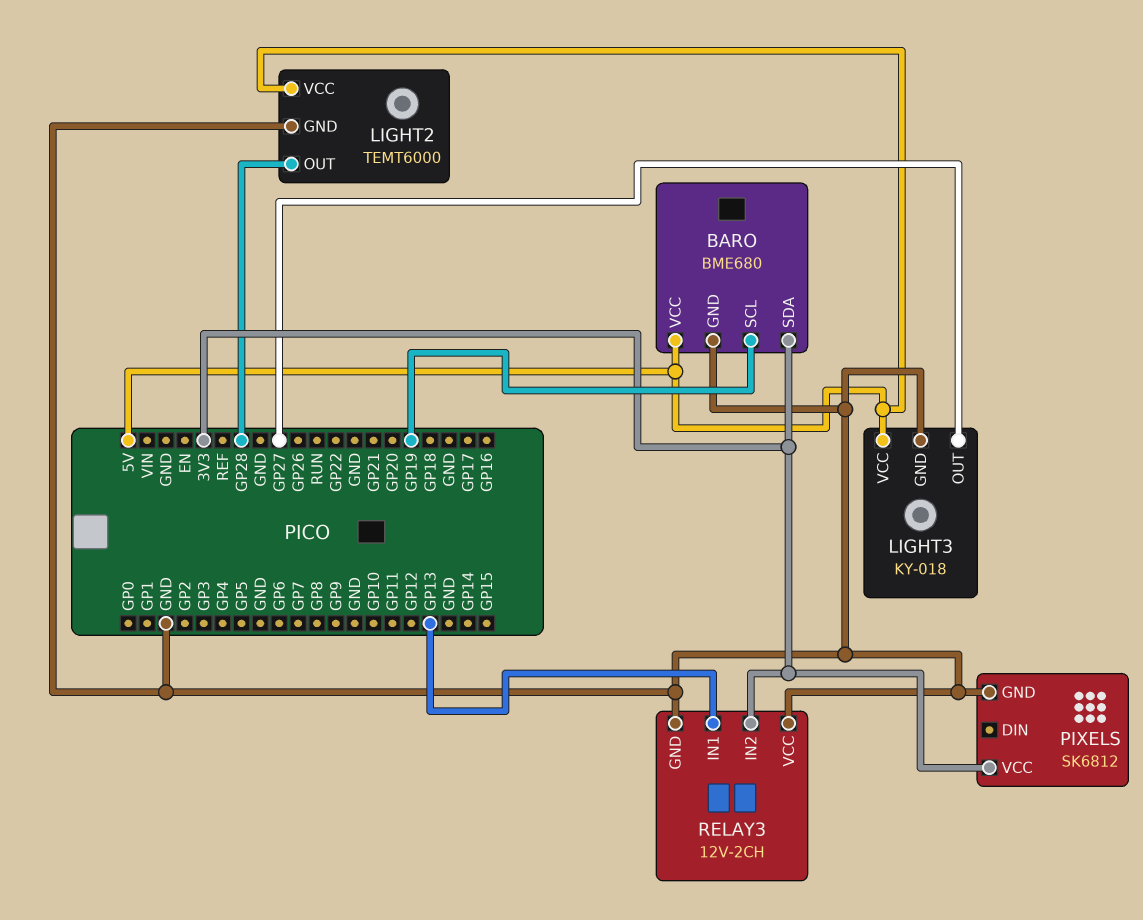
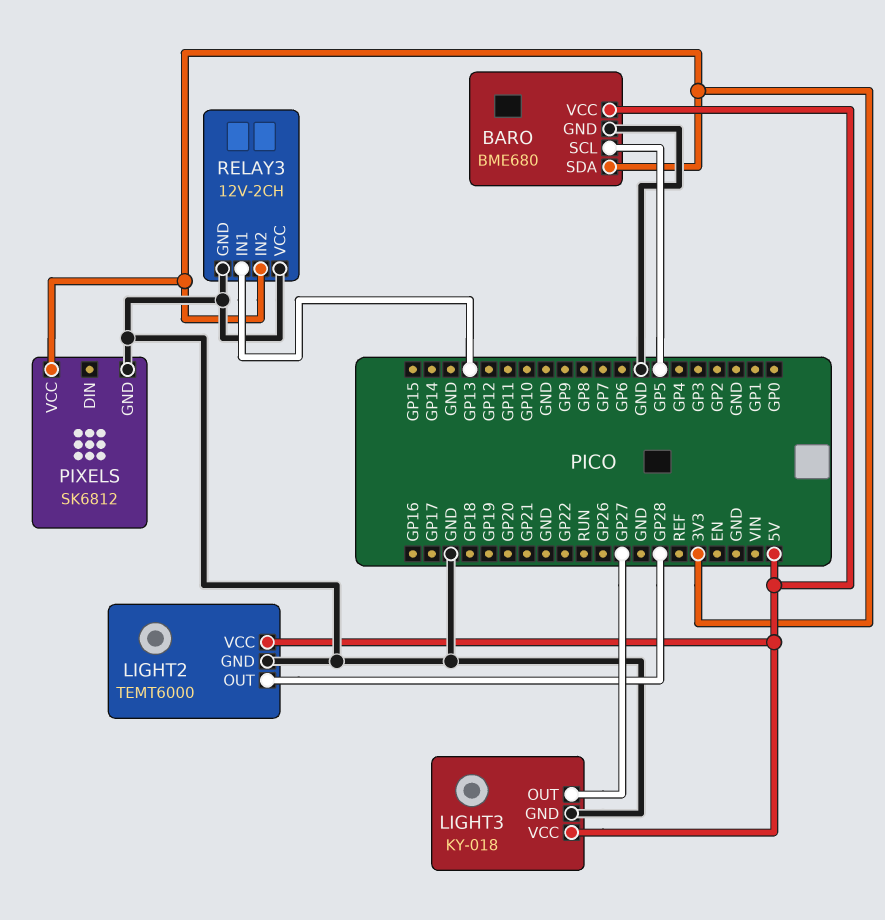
BARO pin SCL: GP19 -> GP5

